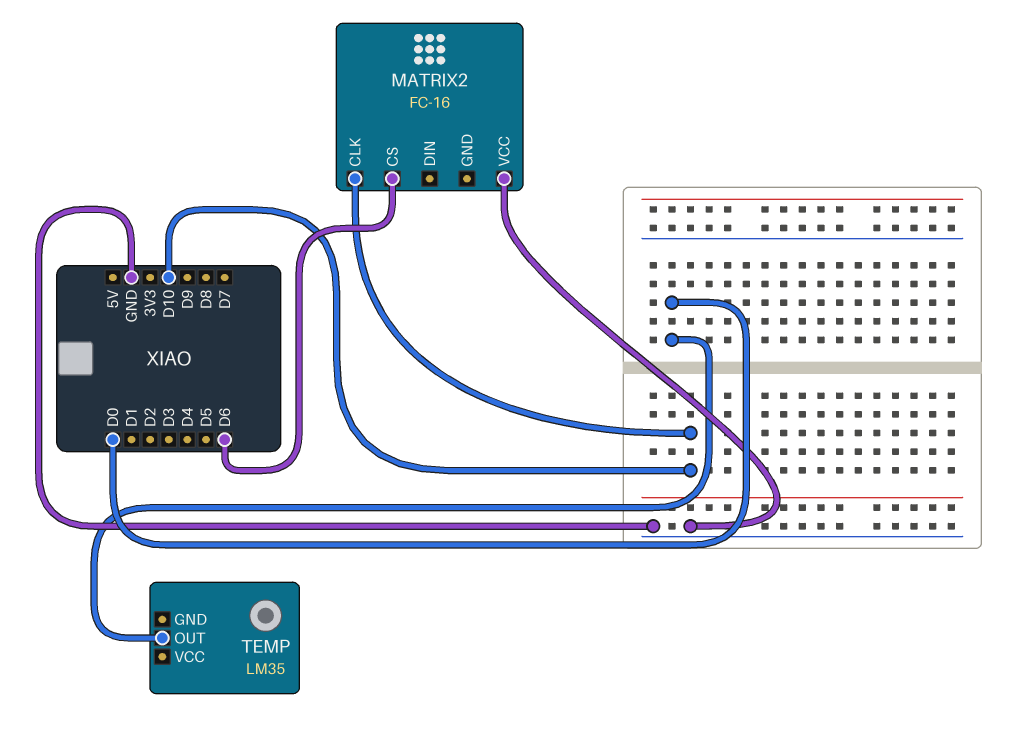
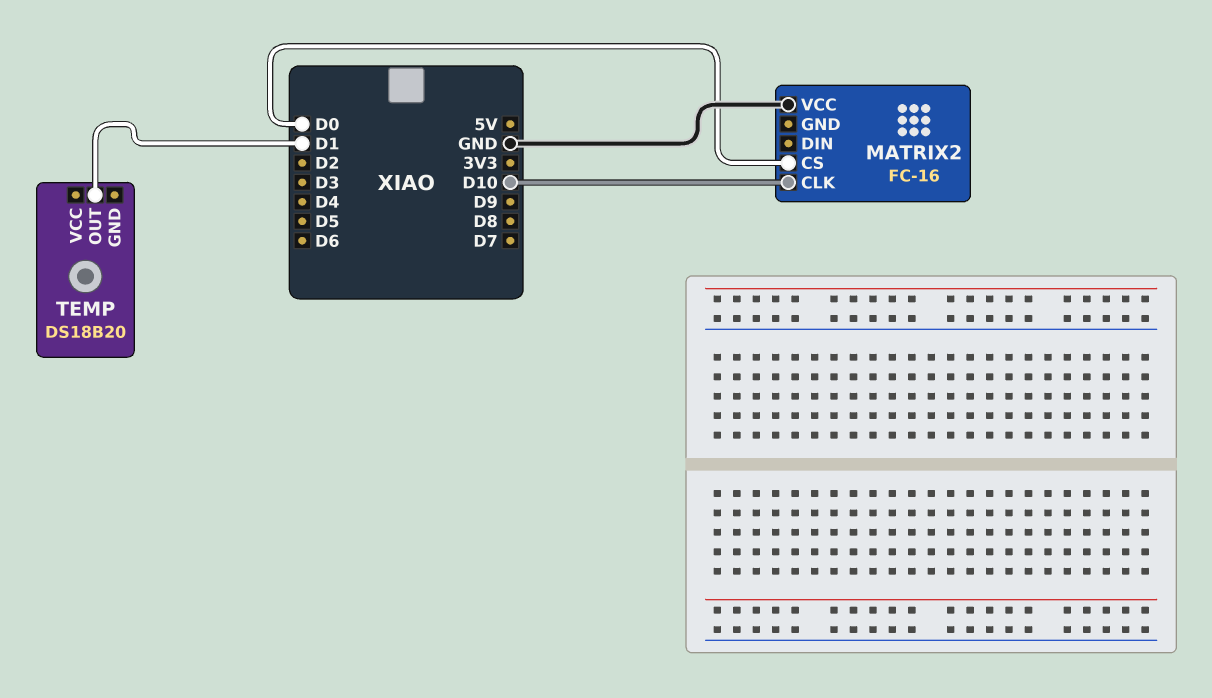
MATRIX2 pin CS: D6 -> D0
TEMP: LM35 -> DS18B20
TEMP pin OUT: D0 -> D1

